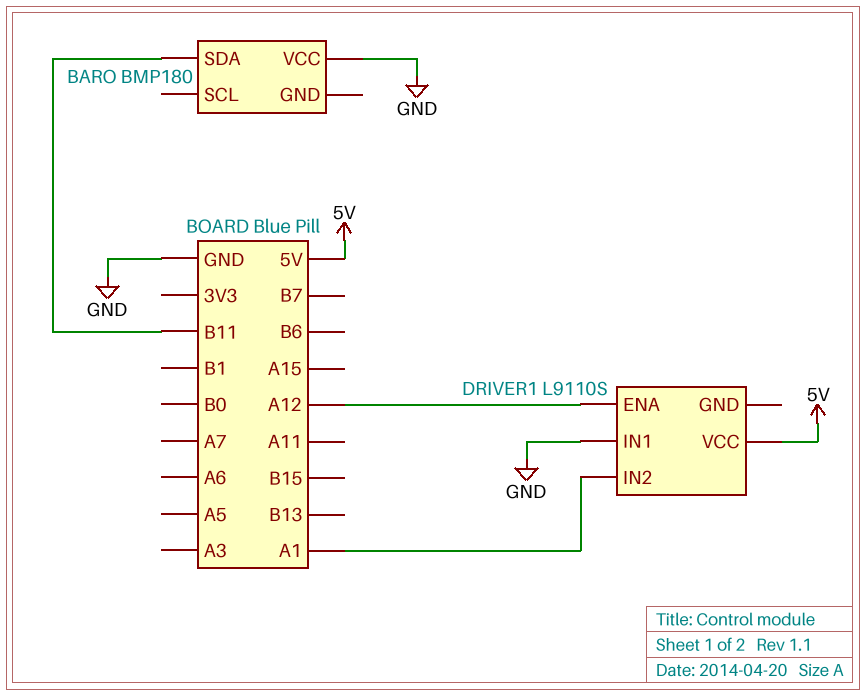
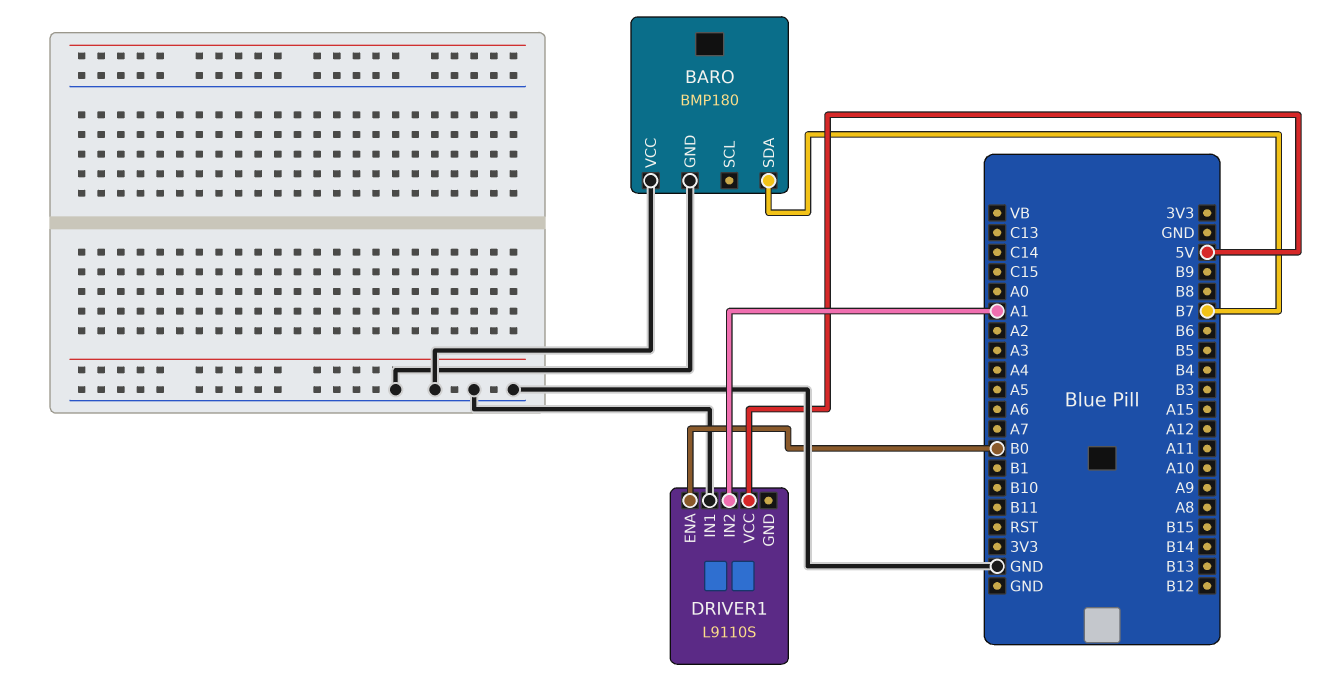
BARO pin GND: none -> GND
BARO pin SDA: B11 -> B7
DRIVER1 pin ENA: A12 -> B0

